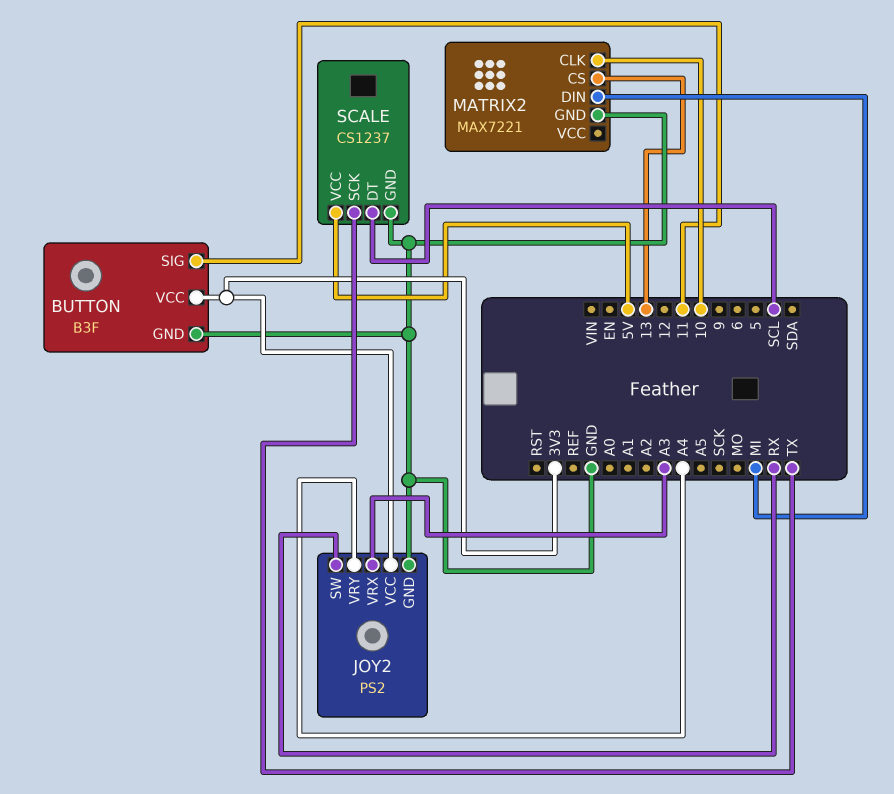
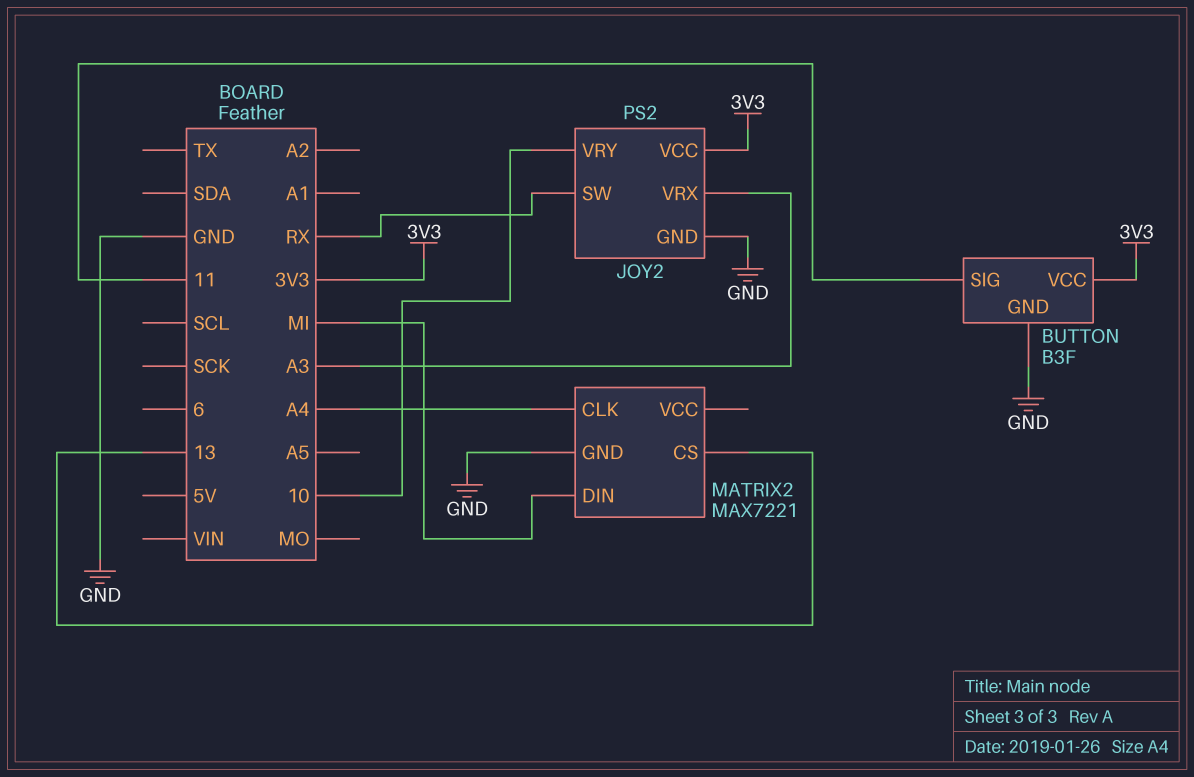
JOY2 pin VRY: A4 -> 10
MATRIX2 pin CLK: 10 -> A4
SCALE: CS1237 -> none
SCALE pin DT: SCL -> none
SCALE pin GND: GND -> none
SCALE pin SCK: TX -> none
SCALE pin VCC: 5V -> none

